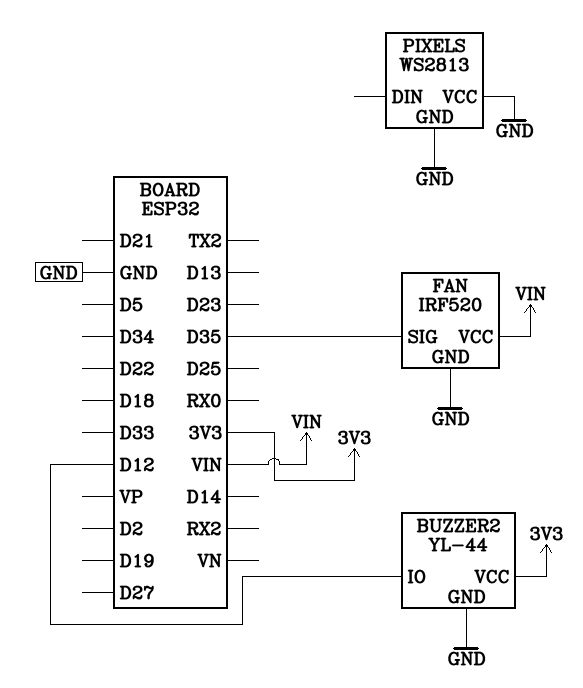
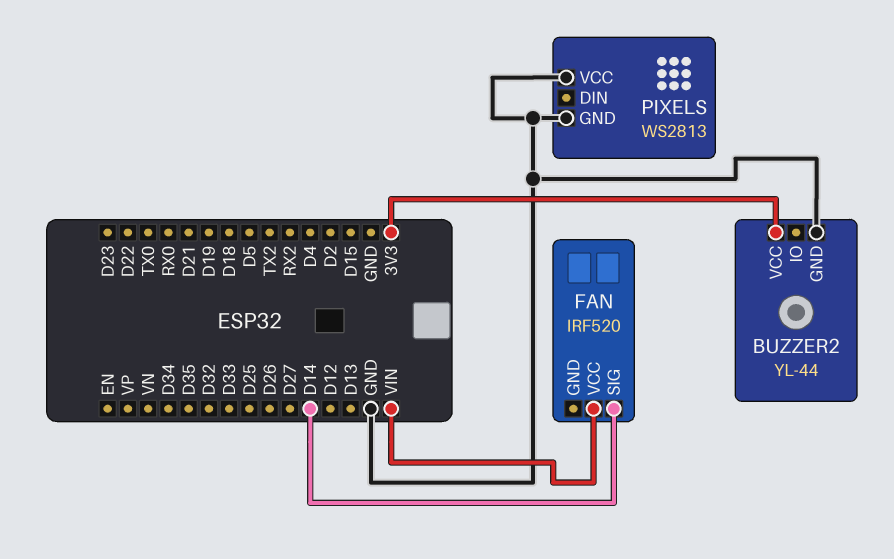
BUZZER2 pin IO: D12 -> none
FAN pin GND: GND -> none
FAN pin SIG: D35 -> D14

